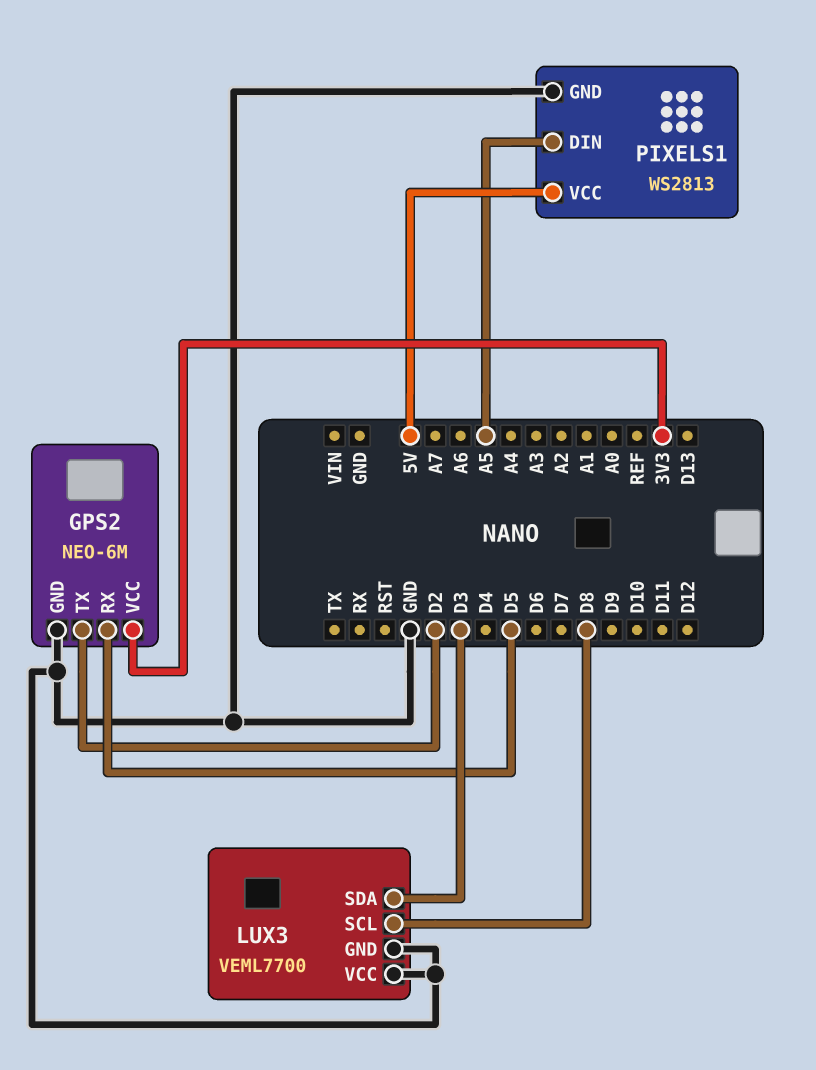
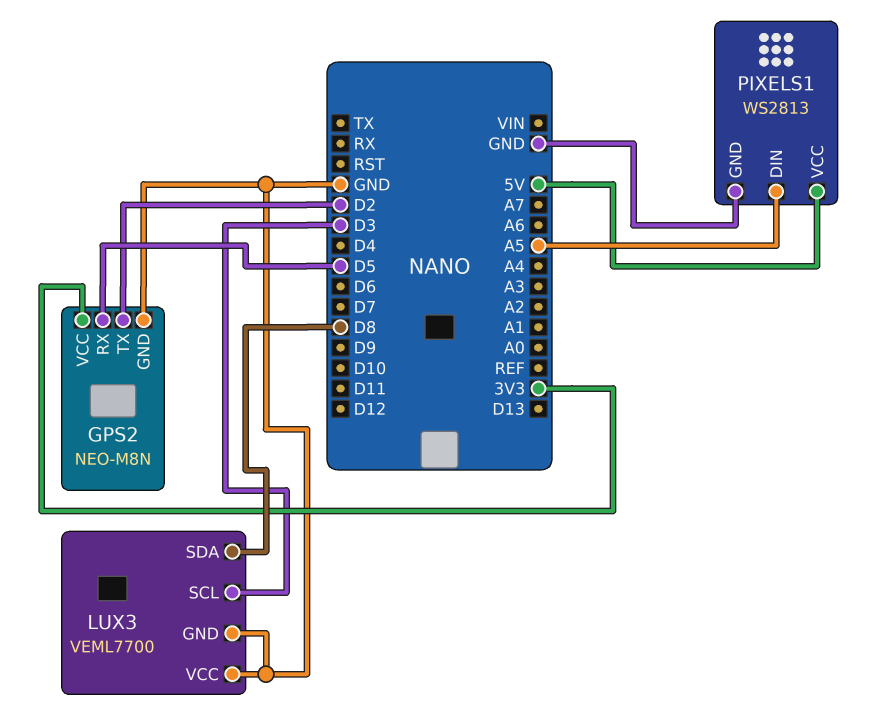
GPS2: NEO-6M -> NEO-M8N
LUX3 pin SCL: D8 -> D3
LUX3 pin SDA: D3 -> D8

